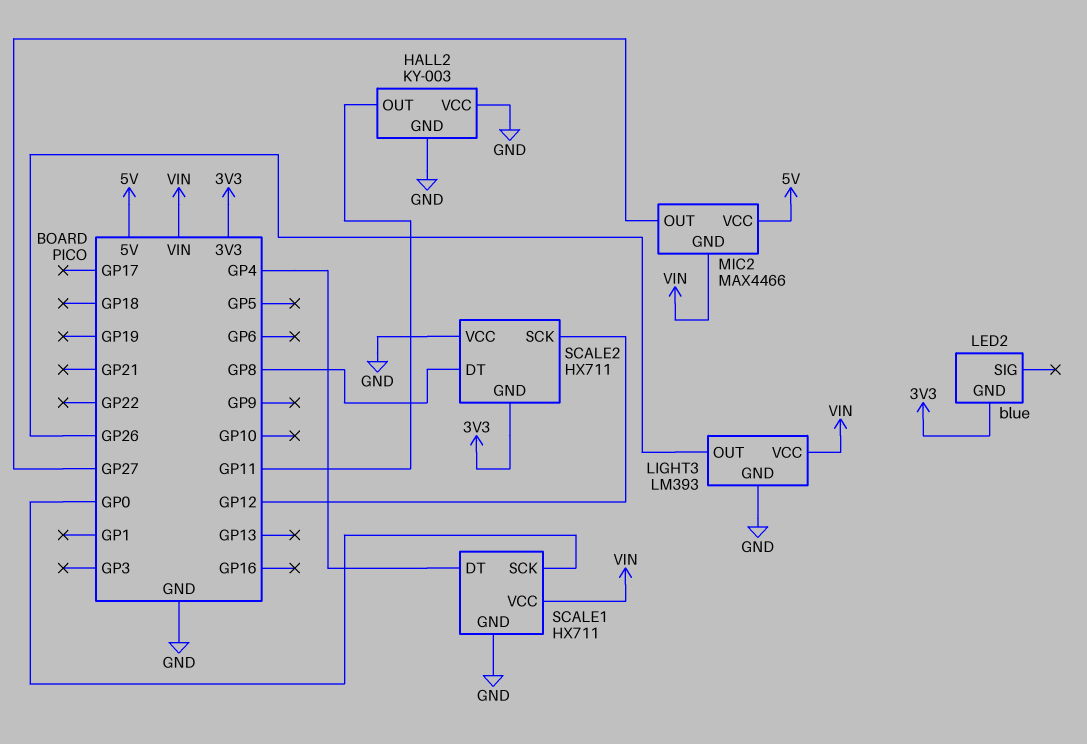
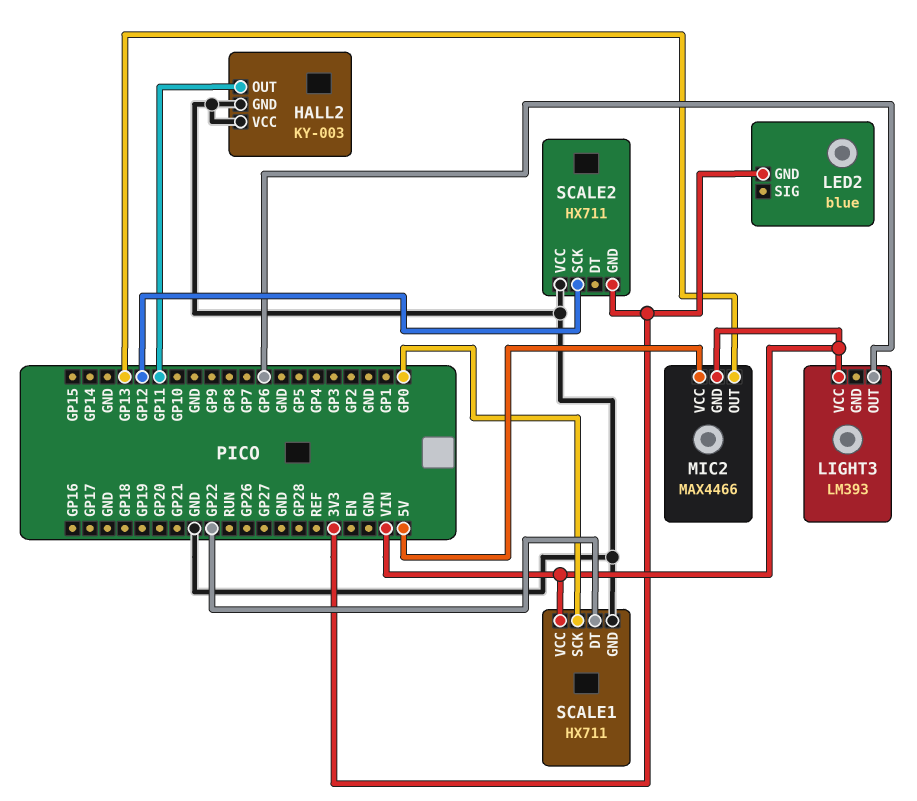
LIGHT3 pin GND: GND -> none
LIGHT3 pin OUT: GP26 -> GP6
MIC2 pin OUT: GP27 -> GP13
SCALE1 pin DT: GP4 -> GP22
SCALE2 pin DT: GP8 -> none

